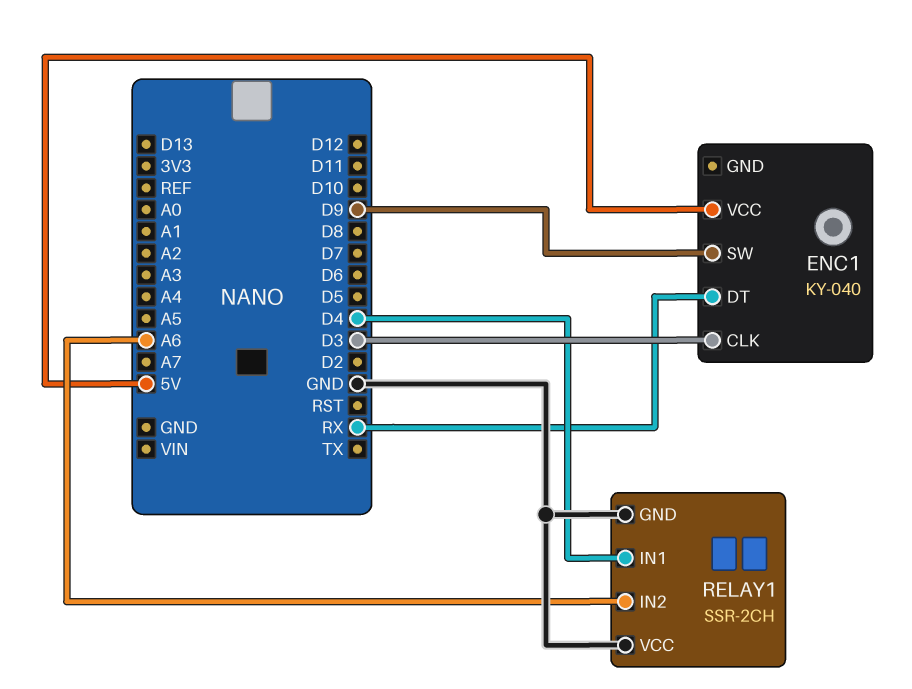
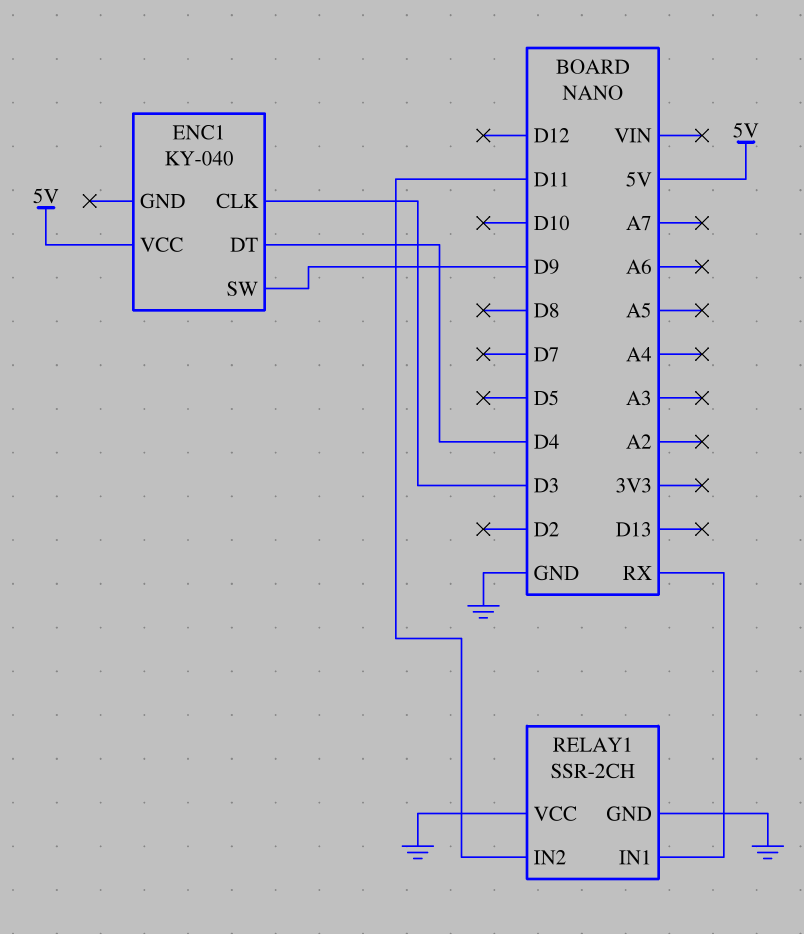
ENC1 pin DT: RX -> D4
RELAY1 pin IN1: D4 -> RX
RELAY1 pin IN2: A6 -> D11

